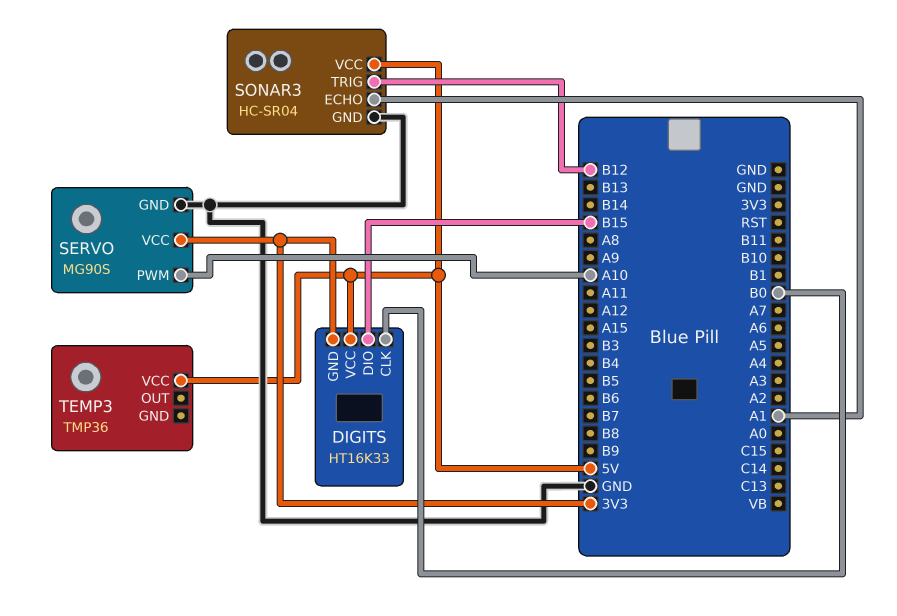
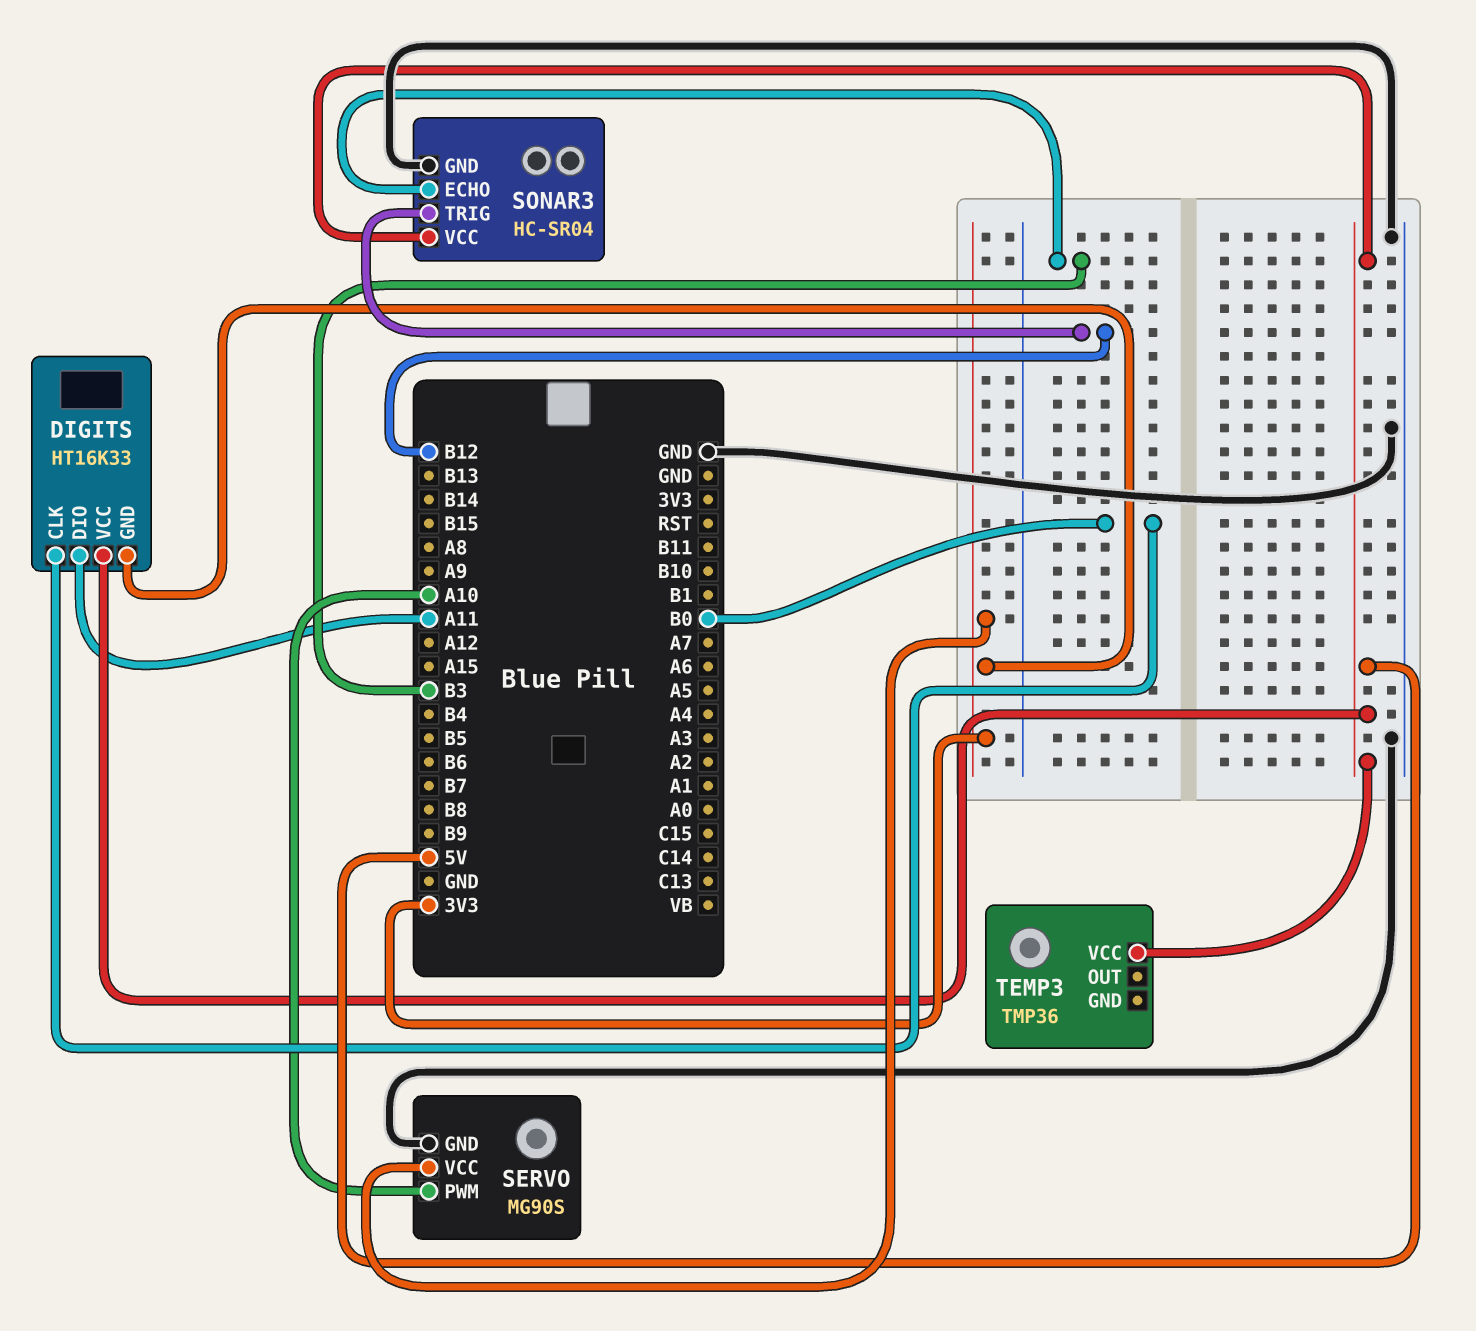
DIGITS pin DIO: B15 -> A11
SONAR3 pin ECHO: A1 -> B3

